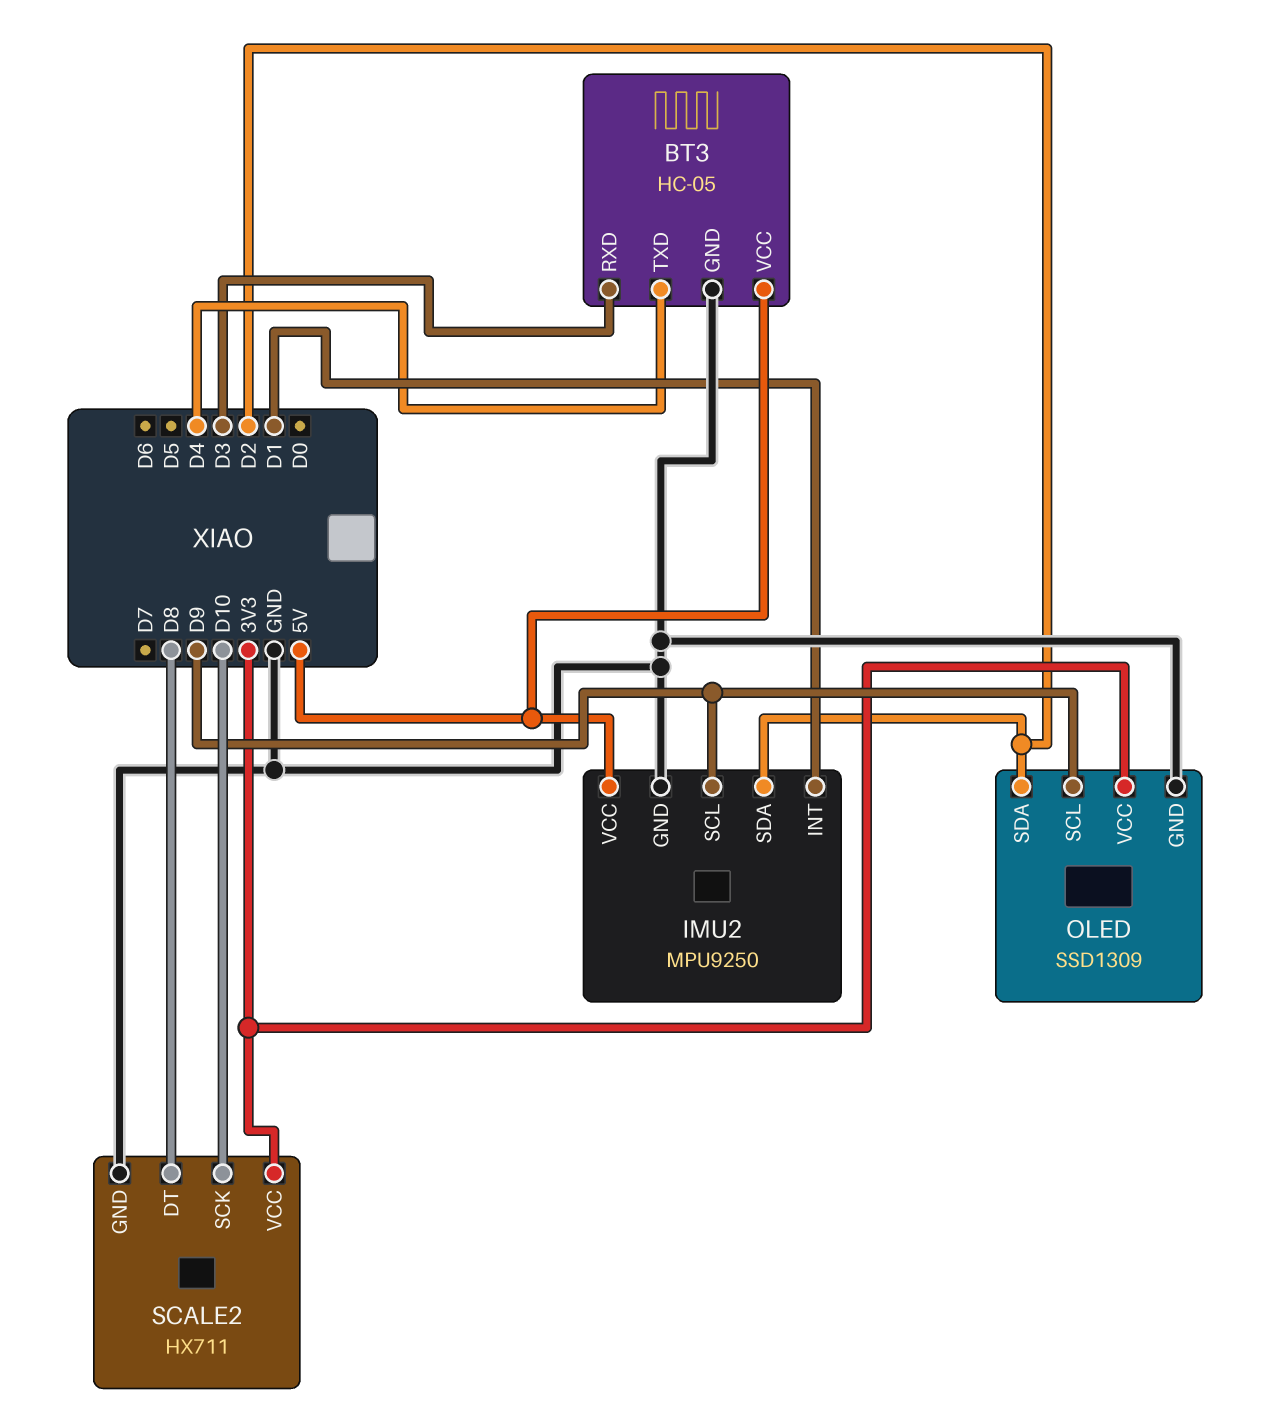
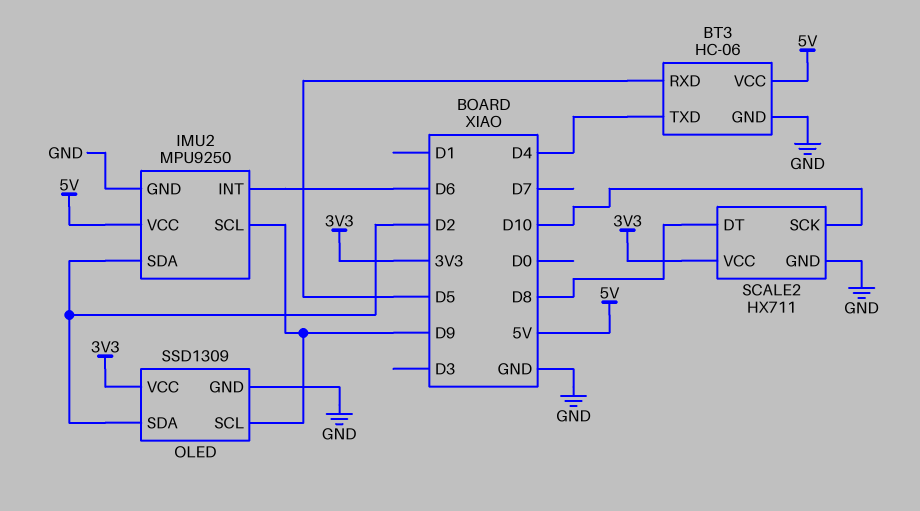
BT3: HC-05 -> HC-06
BT3 pin RXD: D3 -> D5
IMU2 pin INT: D1 -> D6

